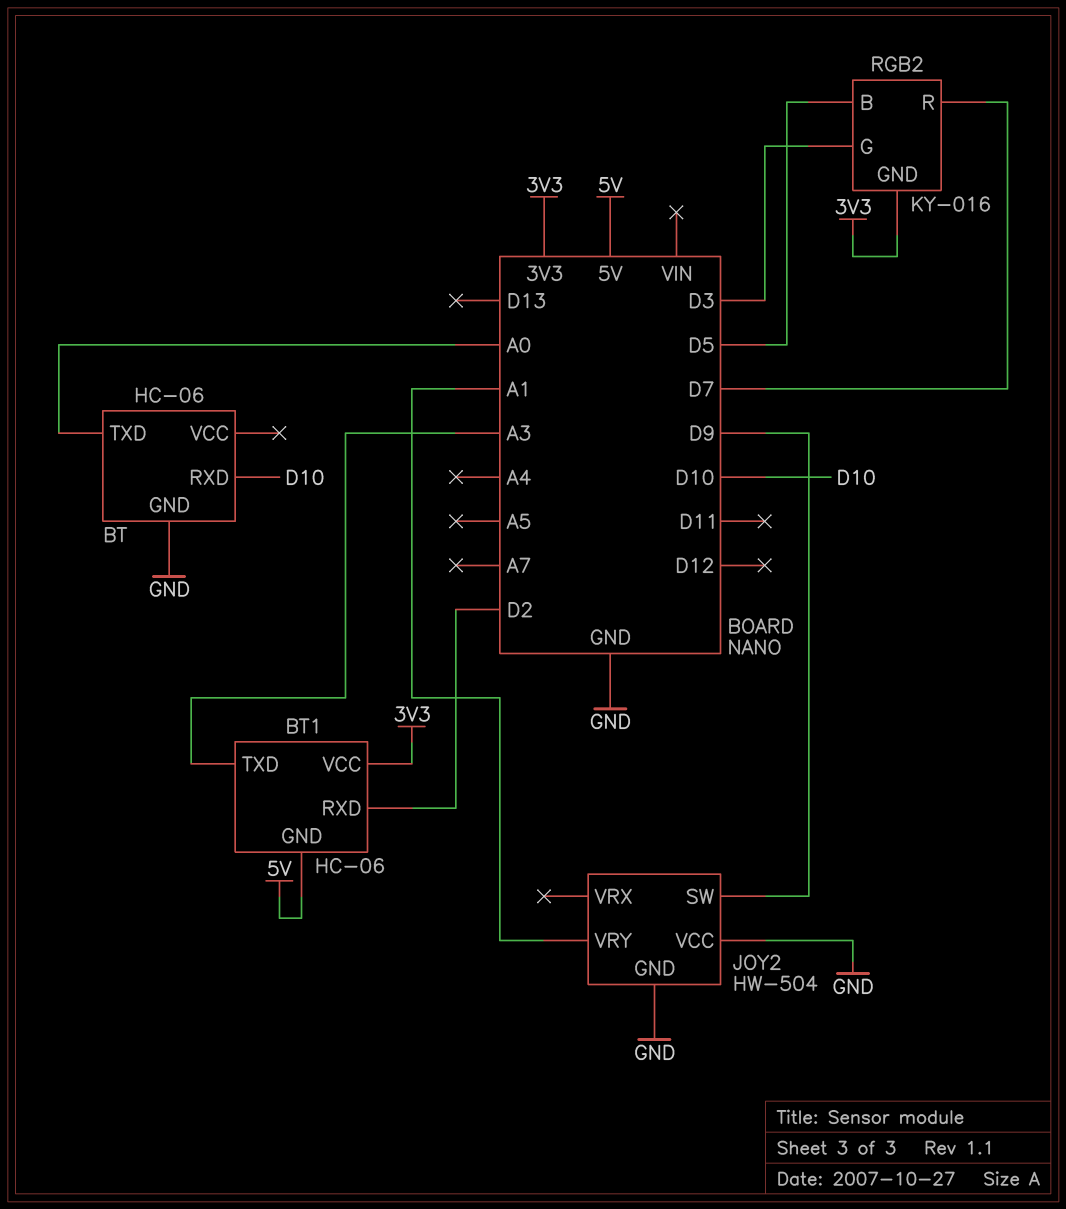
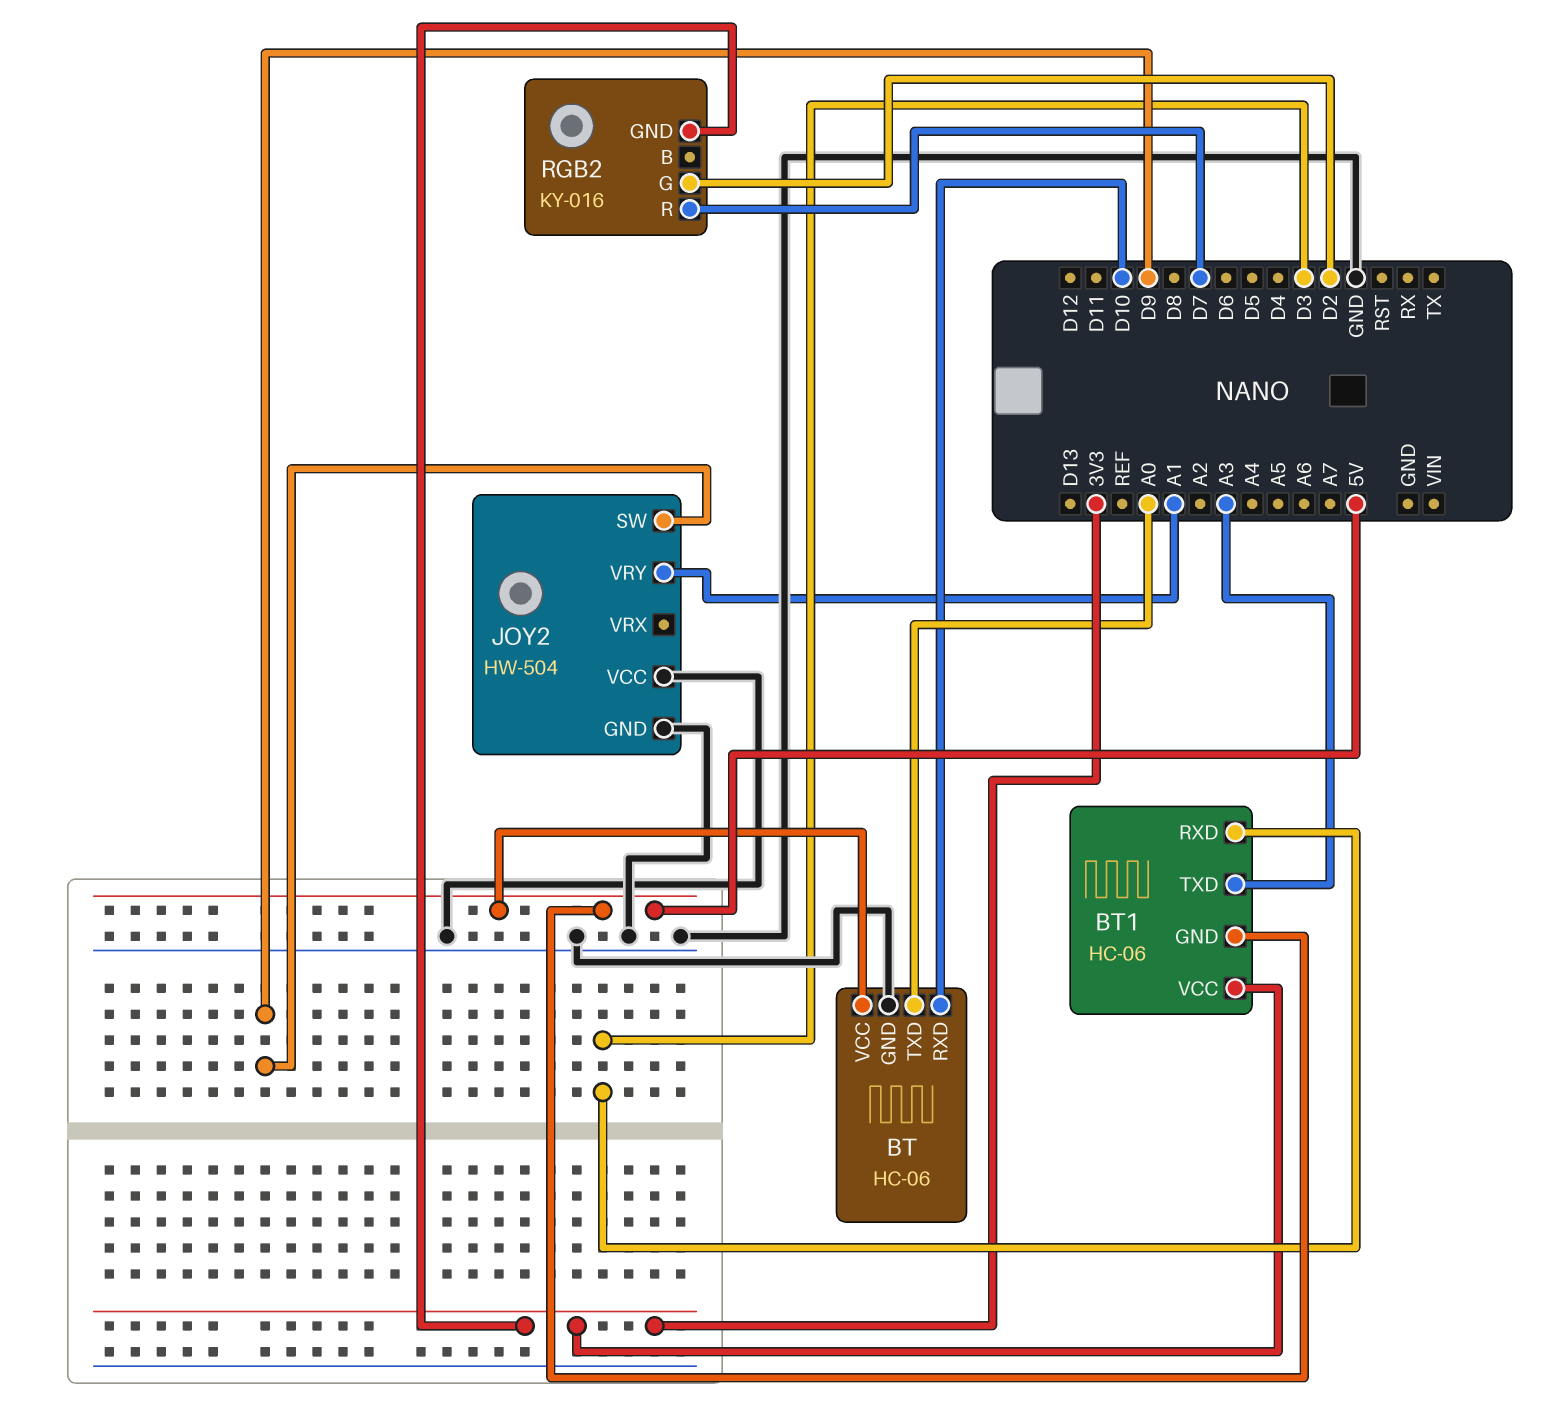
BT pin VCC: none -> 5V
BT1 pin RXD: D2 -> D3
RGB2 pin B: D5 -> none
RGB2 pin G: D3 -> D2

